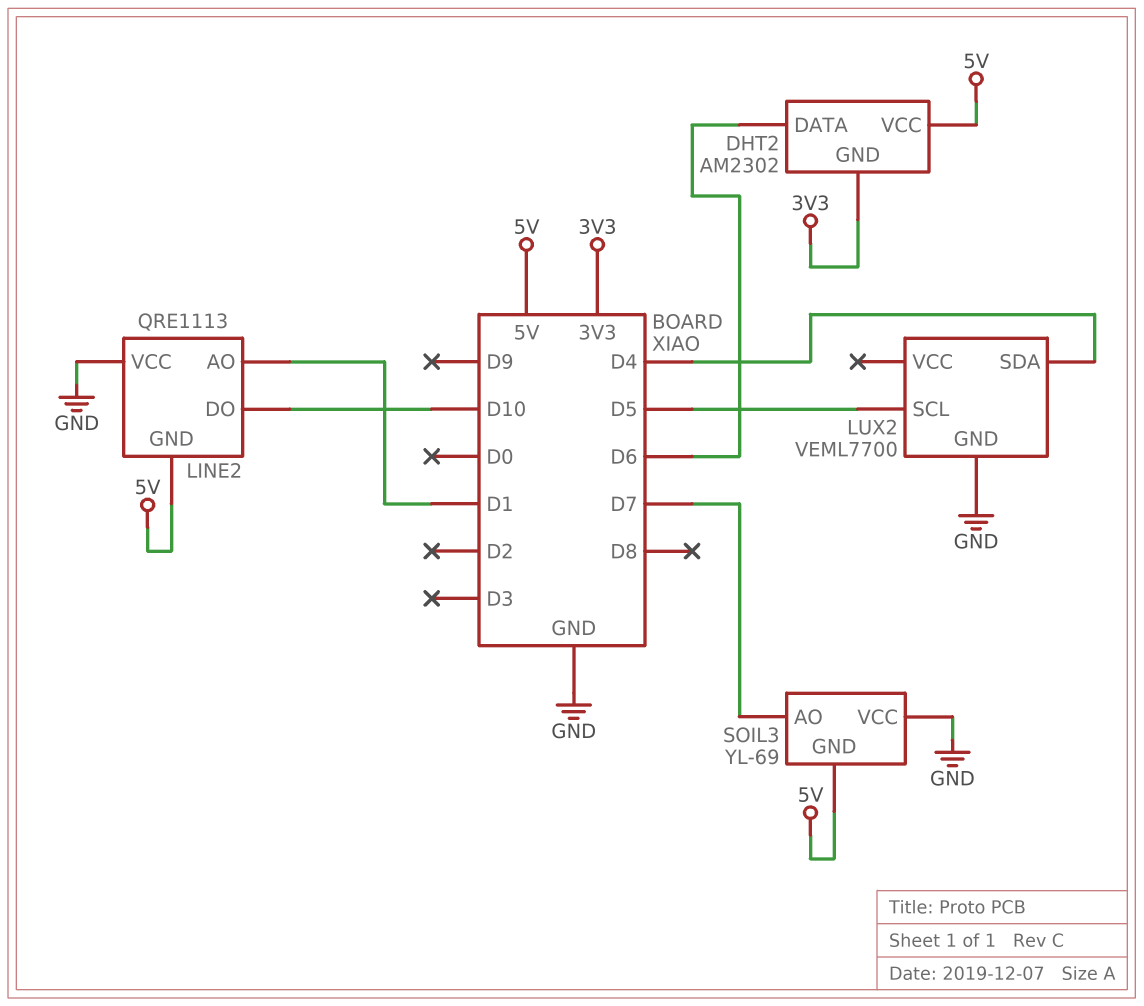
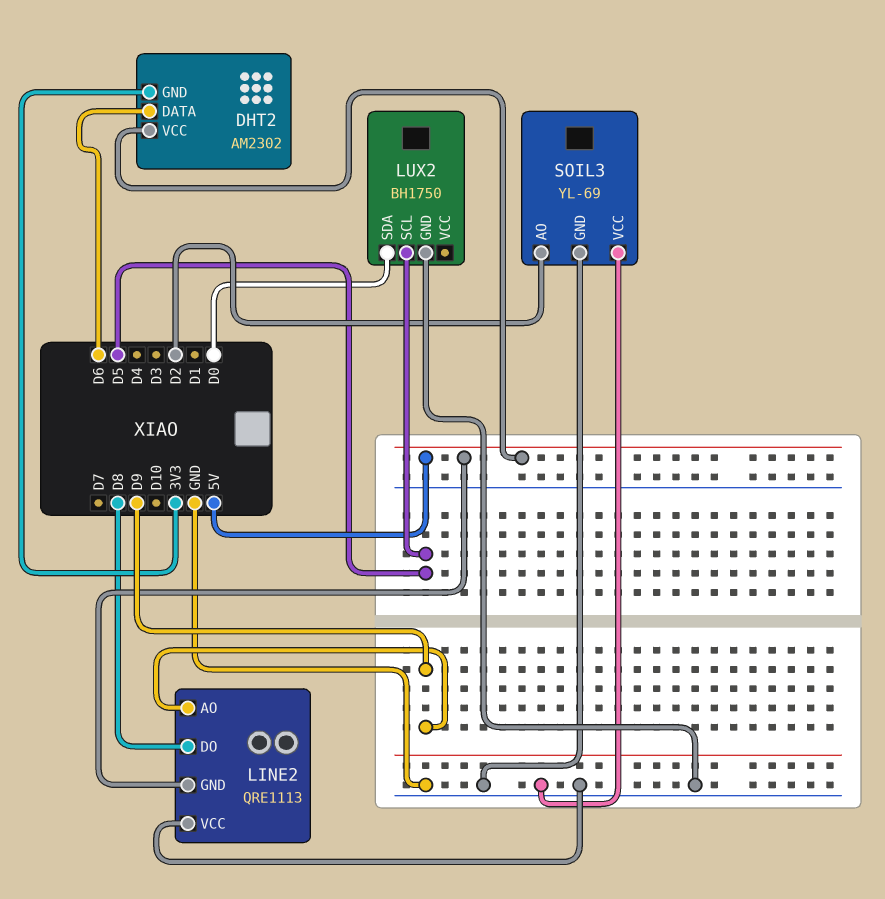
LINE2 pin AO: D1 -> D9
LINE2 pin DO: D10 -> D8
LUX2: VEML7700 -> BH1750
LUX2 pin SDA: D4 -> D0
SOIL3 pin AO: D7 -> D2
SOIL3 pin GND: 5V -> GND

